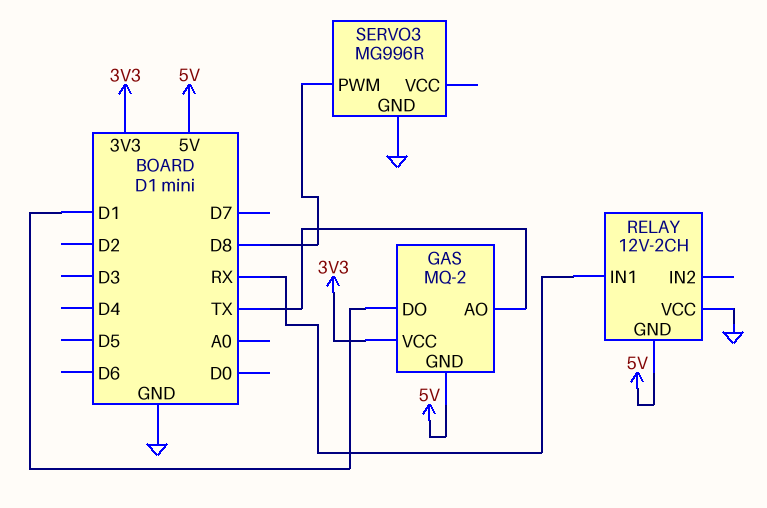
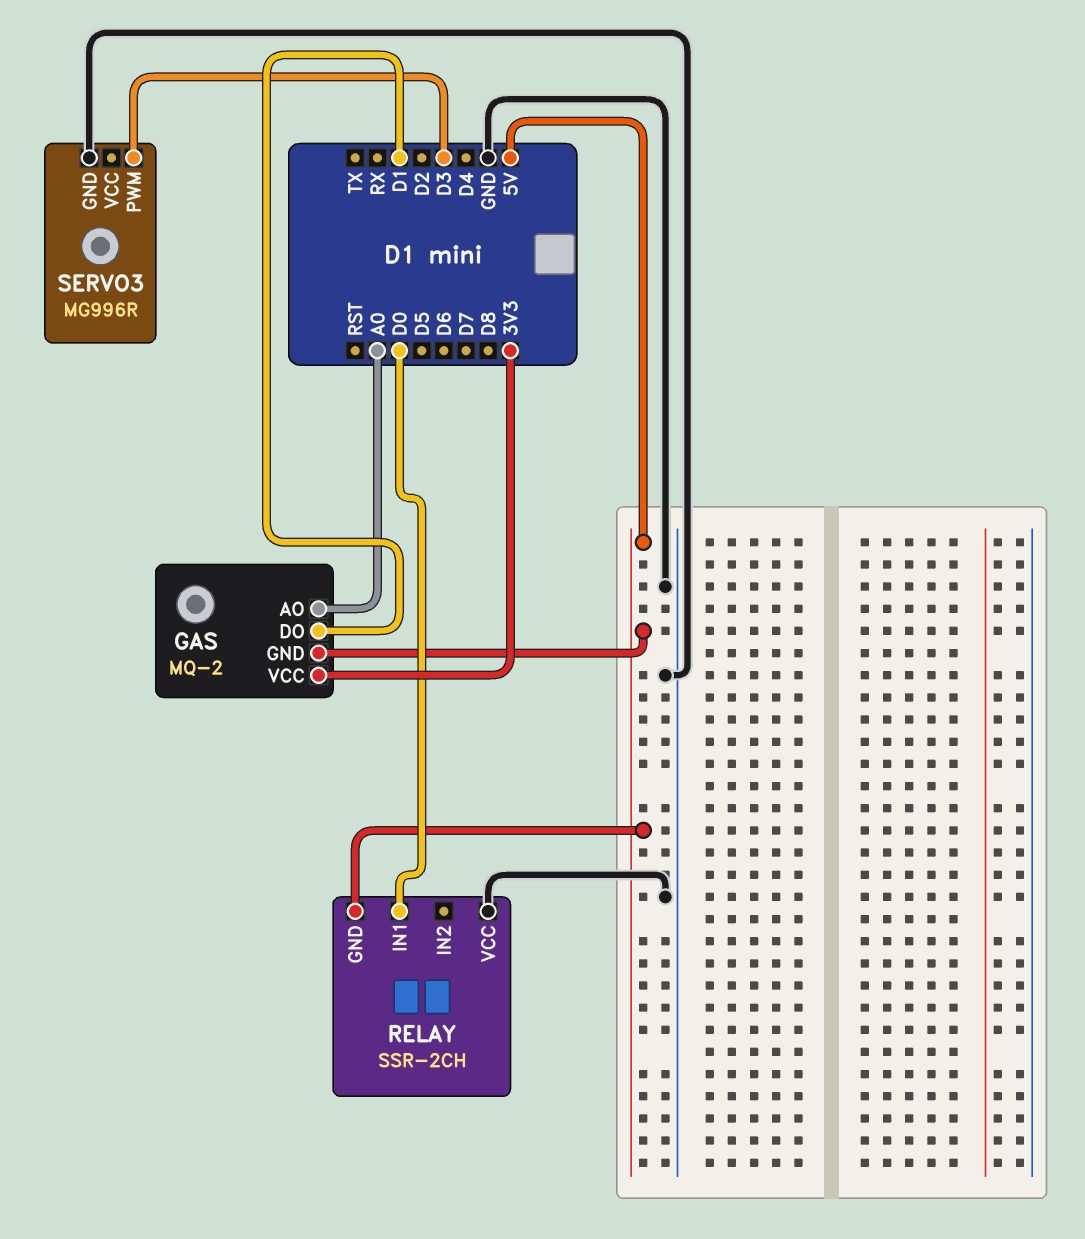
GAS pin AO: TX -> A0
RELAY: 12V-2CH -> SSR-2CH
RELAY pin IN1: RX -> D0
SERVO3 pin PWM: D8 -> D3

